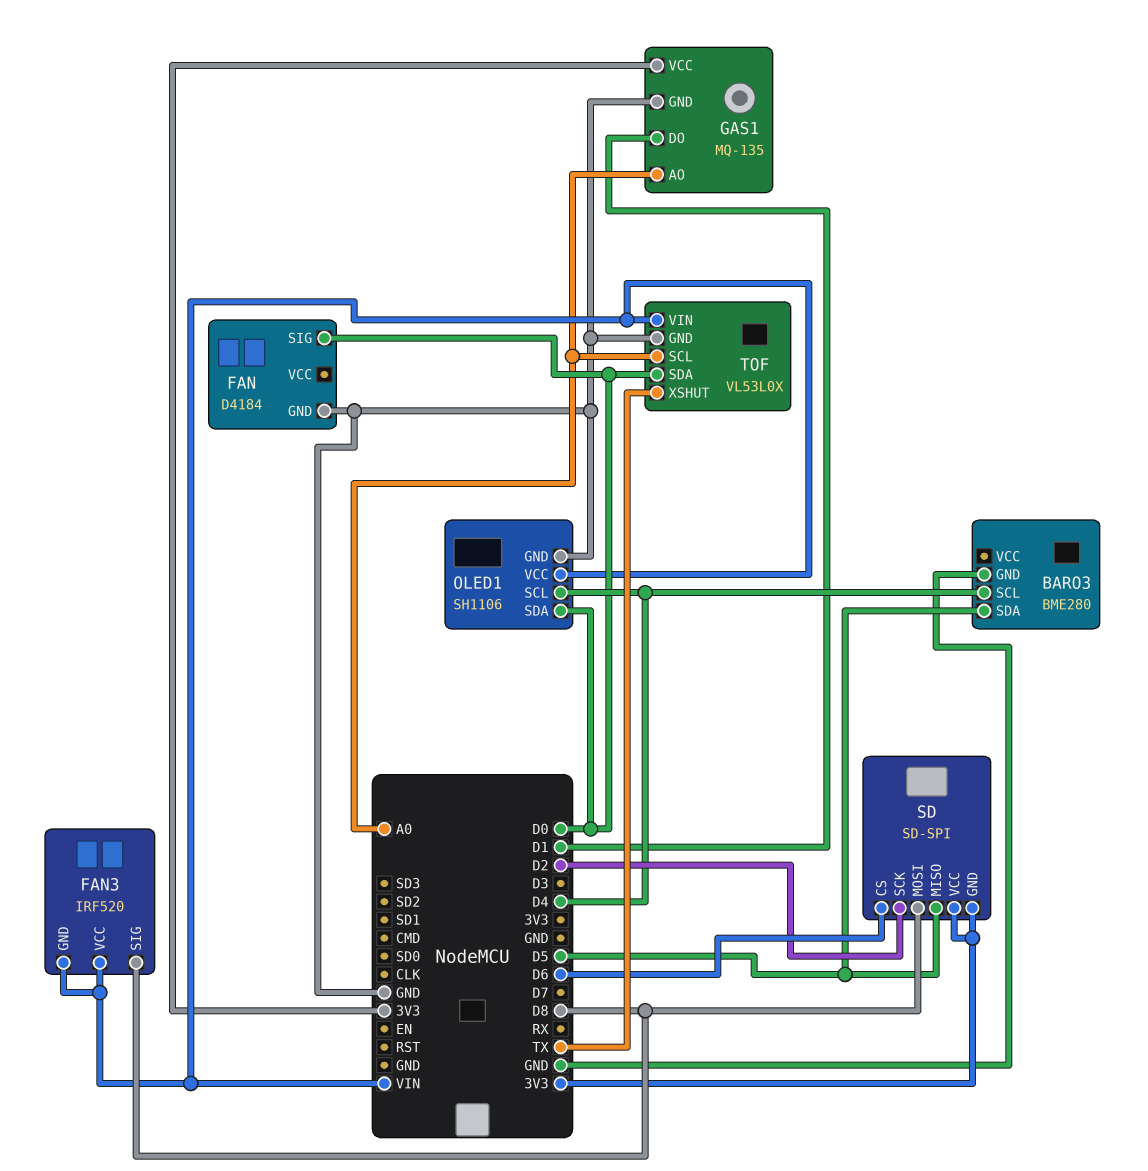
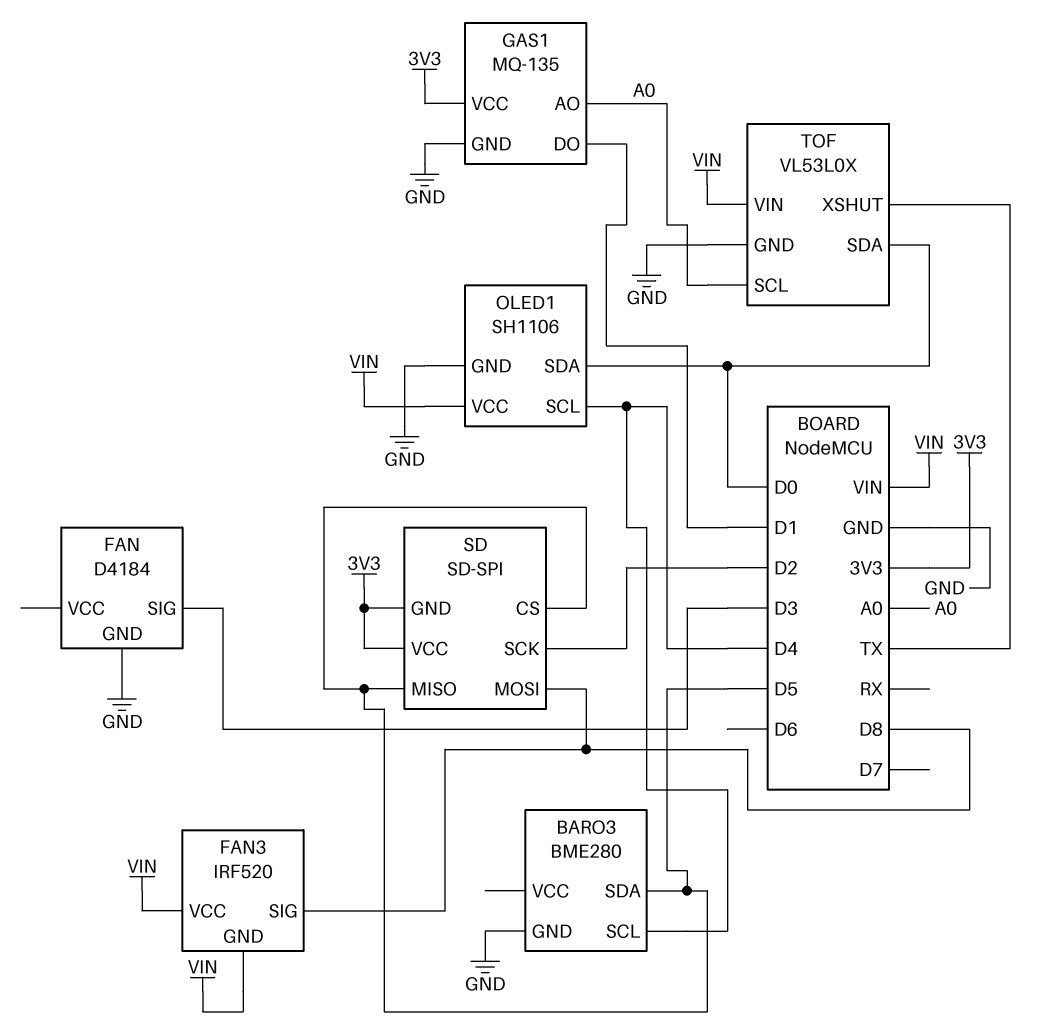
FAN pin SIG: D0 -> D3
SD pin CS: D6 -> D5

